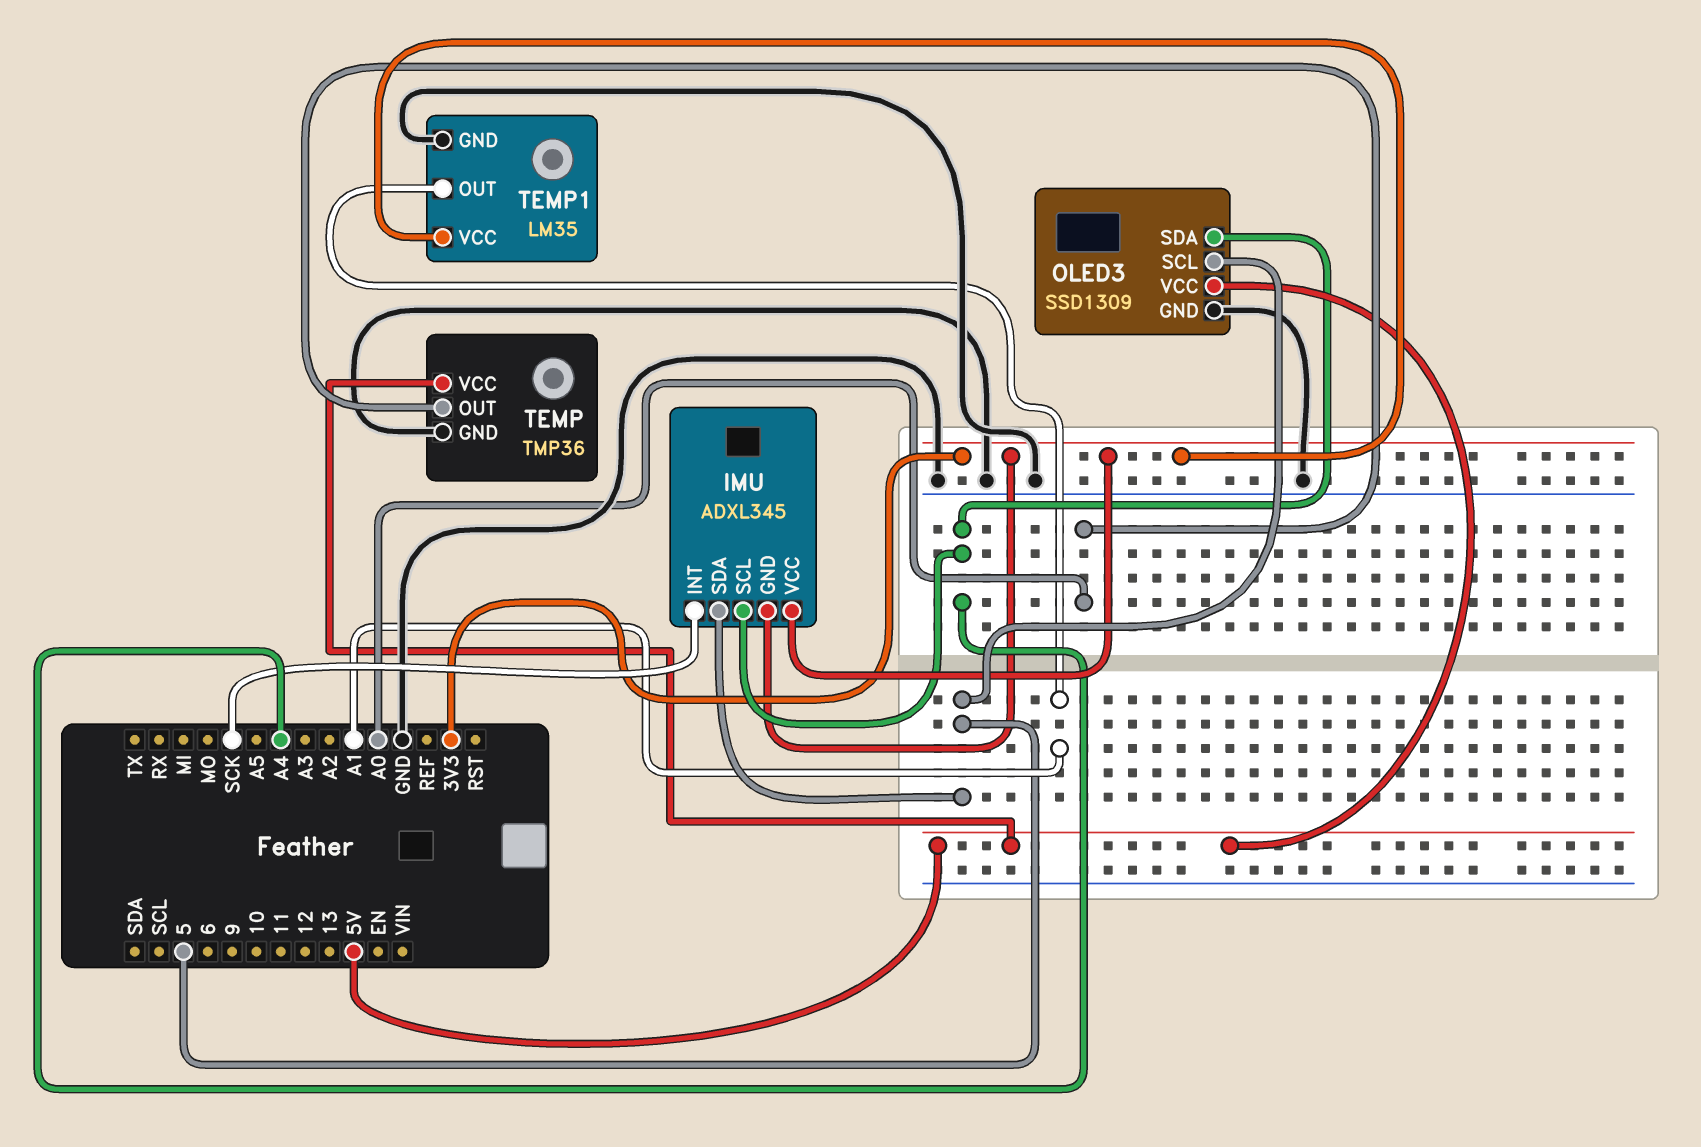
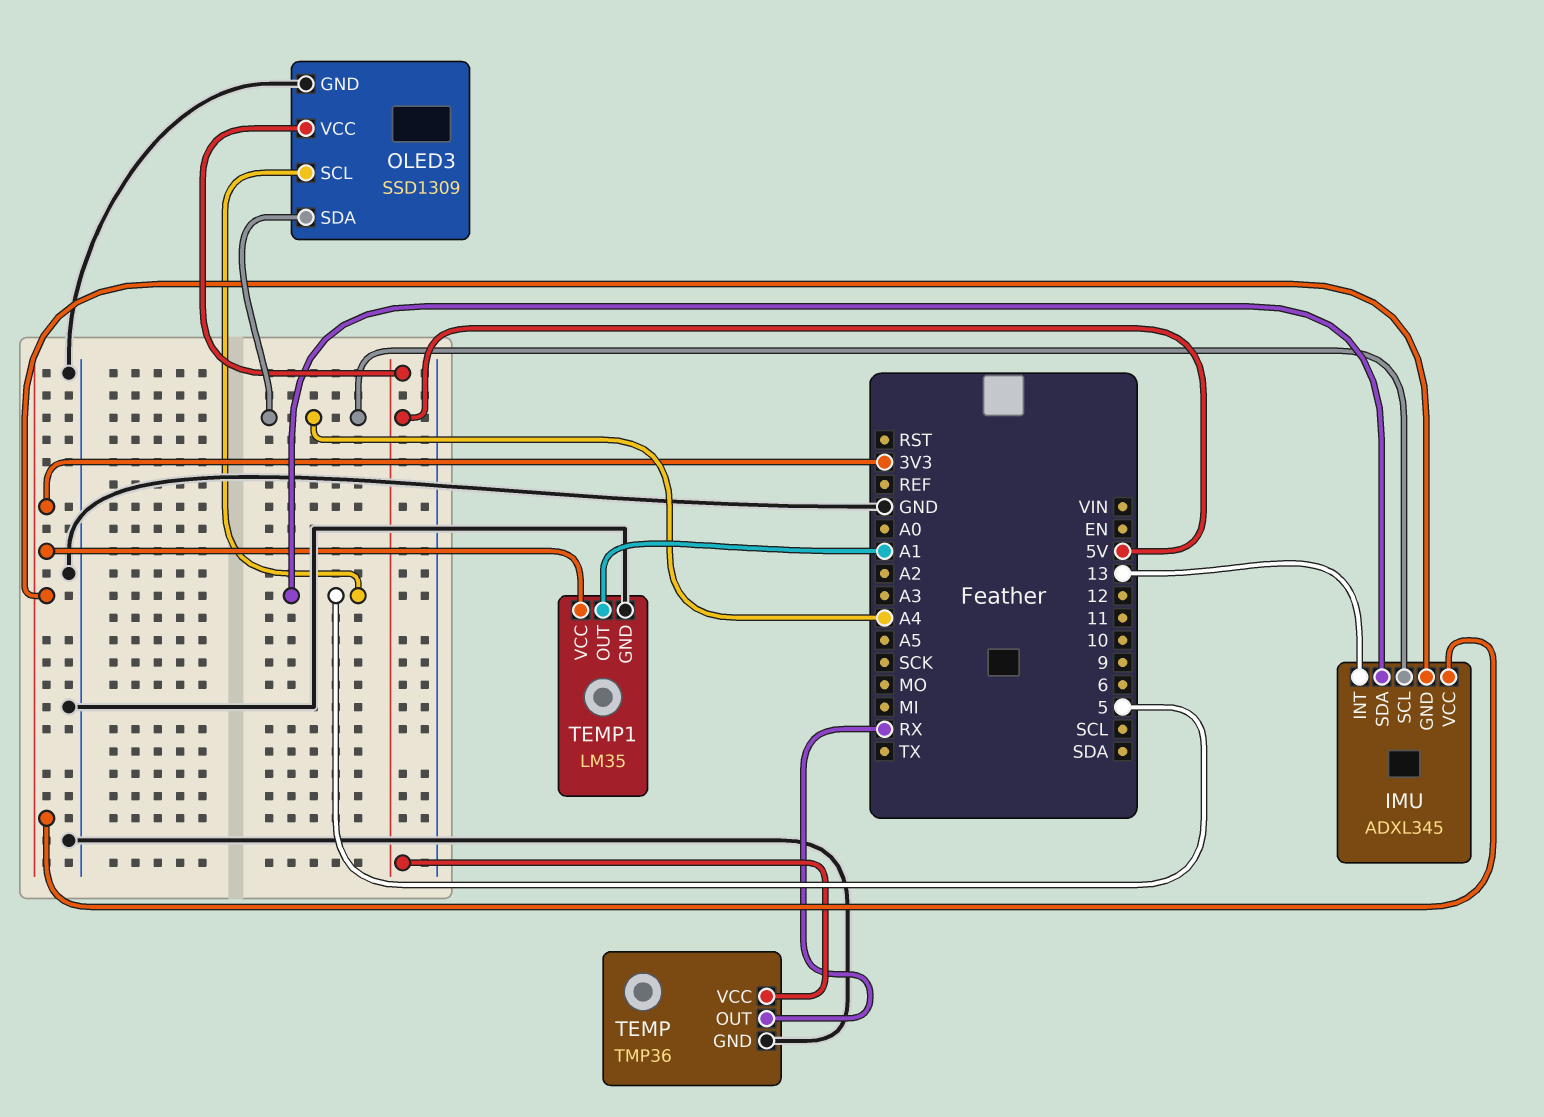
IMU pin INT: SCK -> 13
TEMP pin OUT: A0 -> RX

